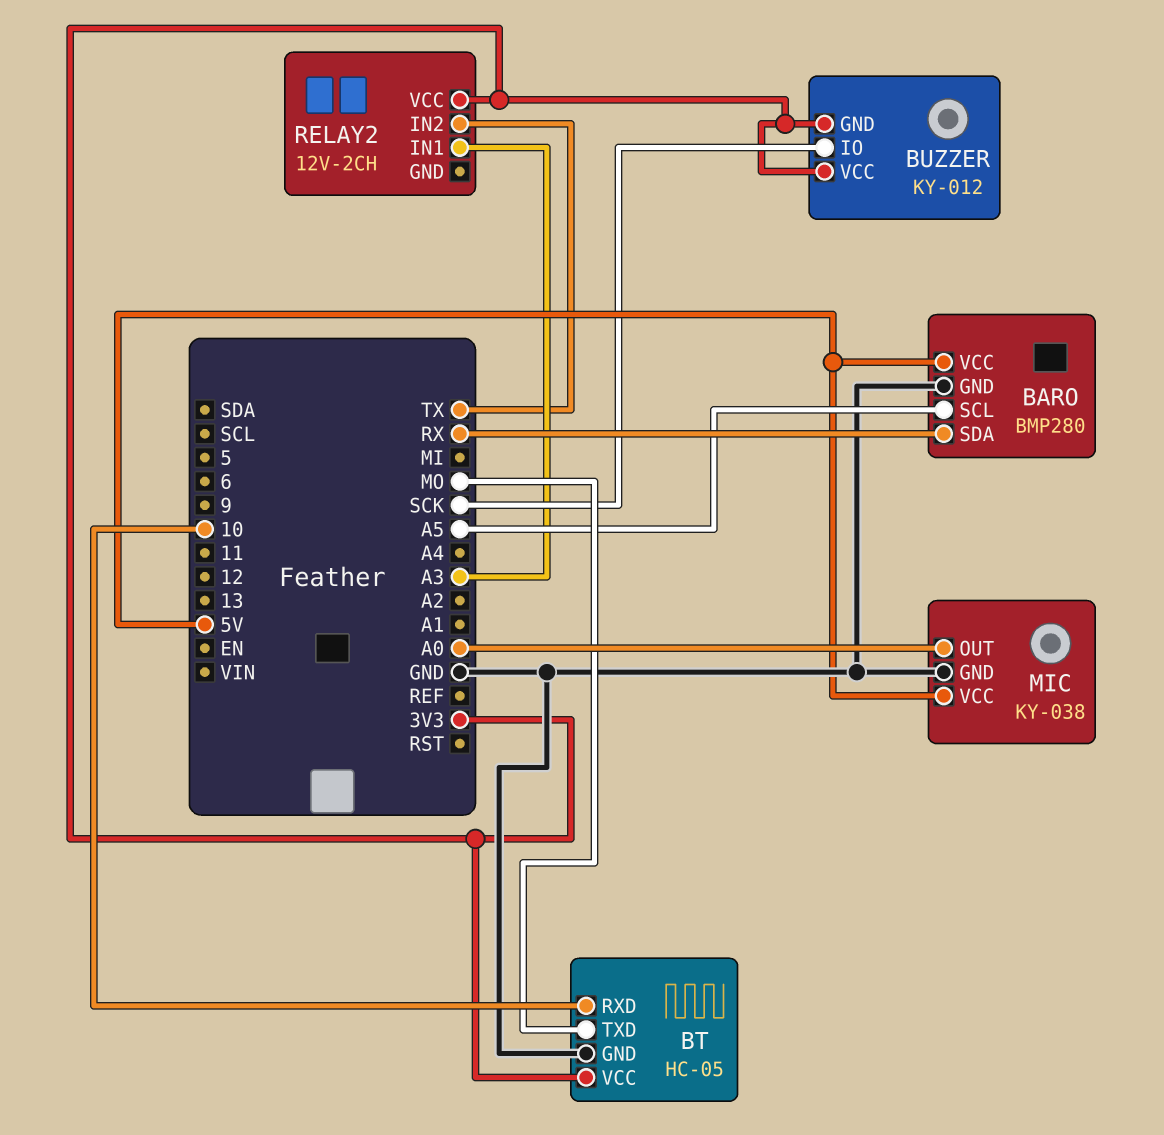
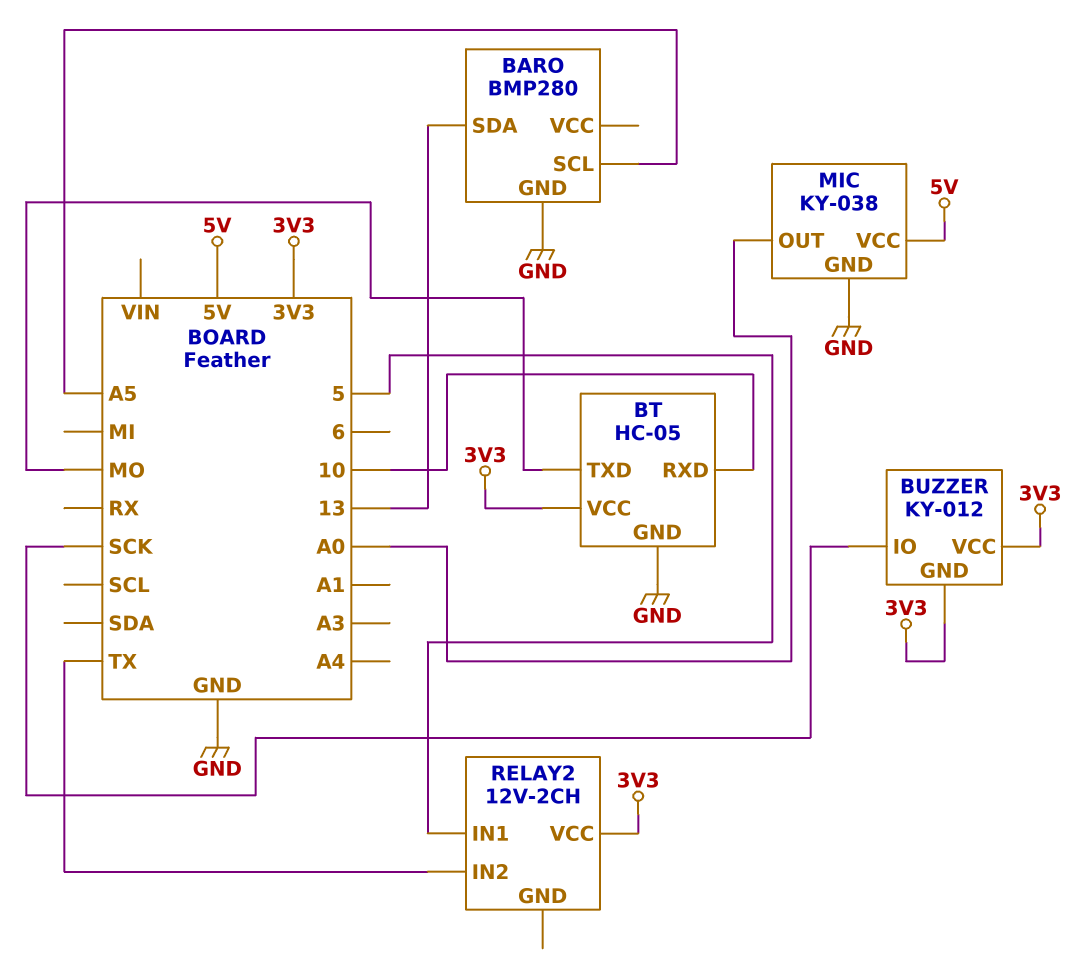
BARO pin SDA: RX -> 13
BARO pin VCC: 5V -> none
RELAY2 pin IN1: A3 -> 5

